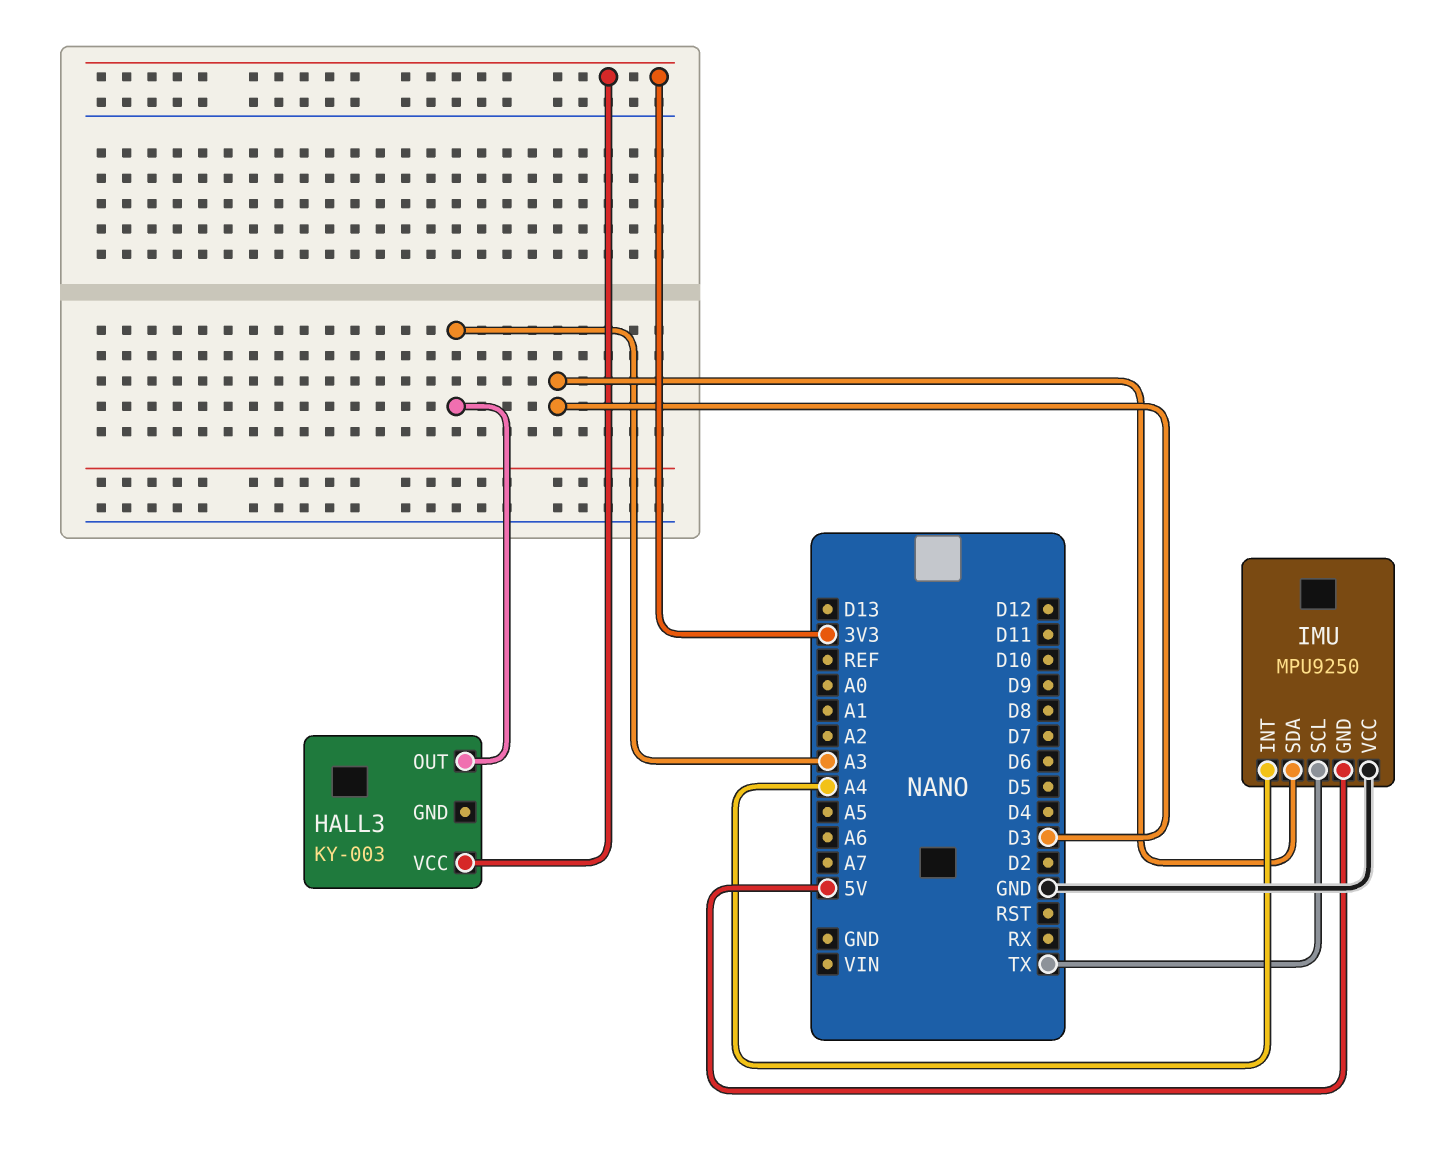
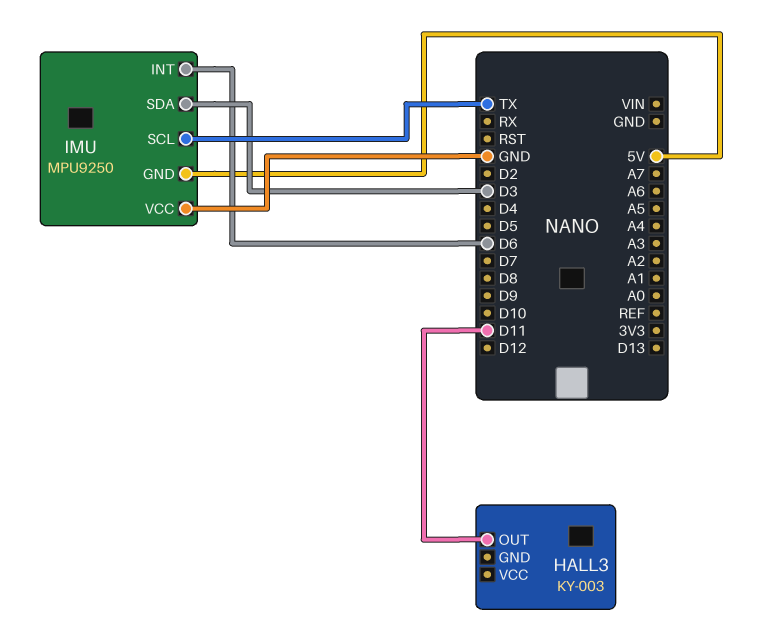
HALL3 pin OUT: A3 -> D11
HALL3 pin VCC: 3V3 -> none
IMU pin INT: A4 -> D6

